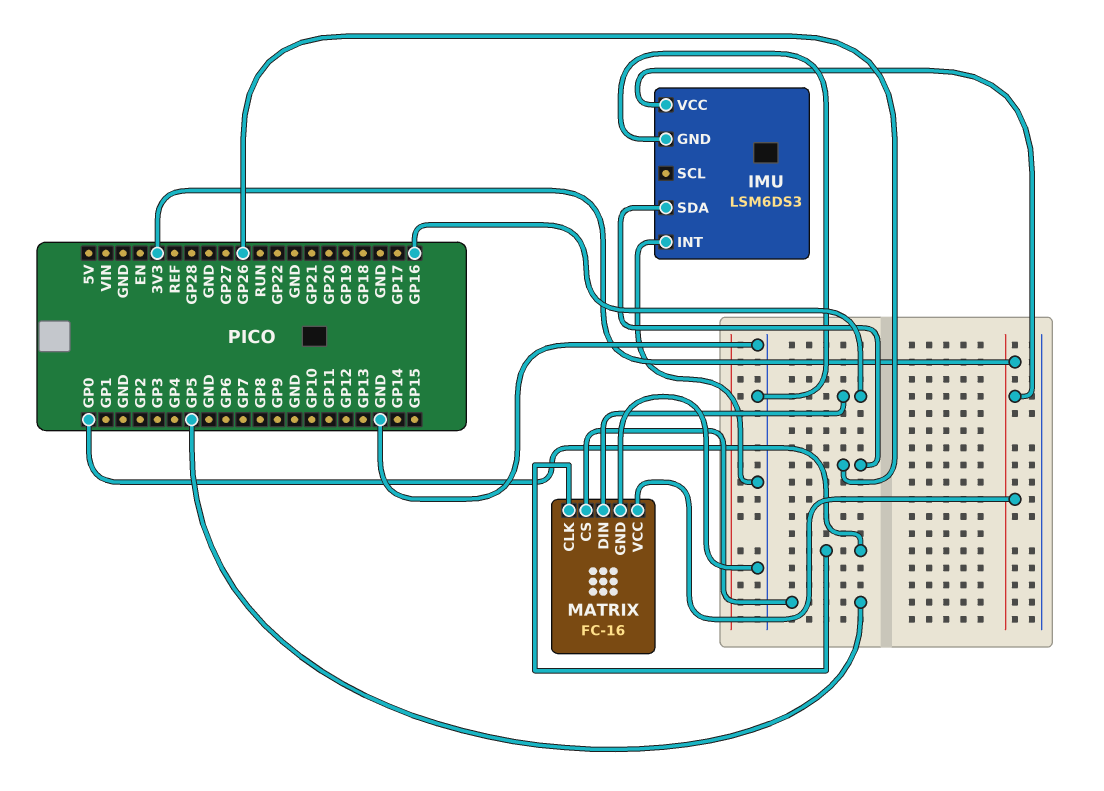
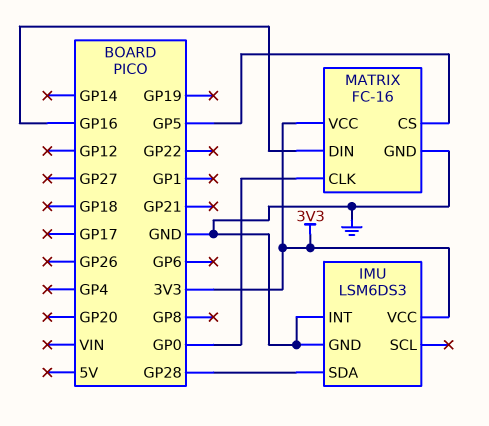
IMU pin SDA: GP26 -> GP28

